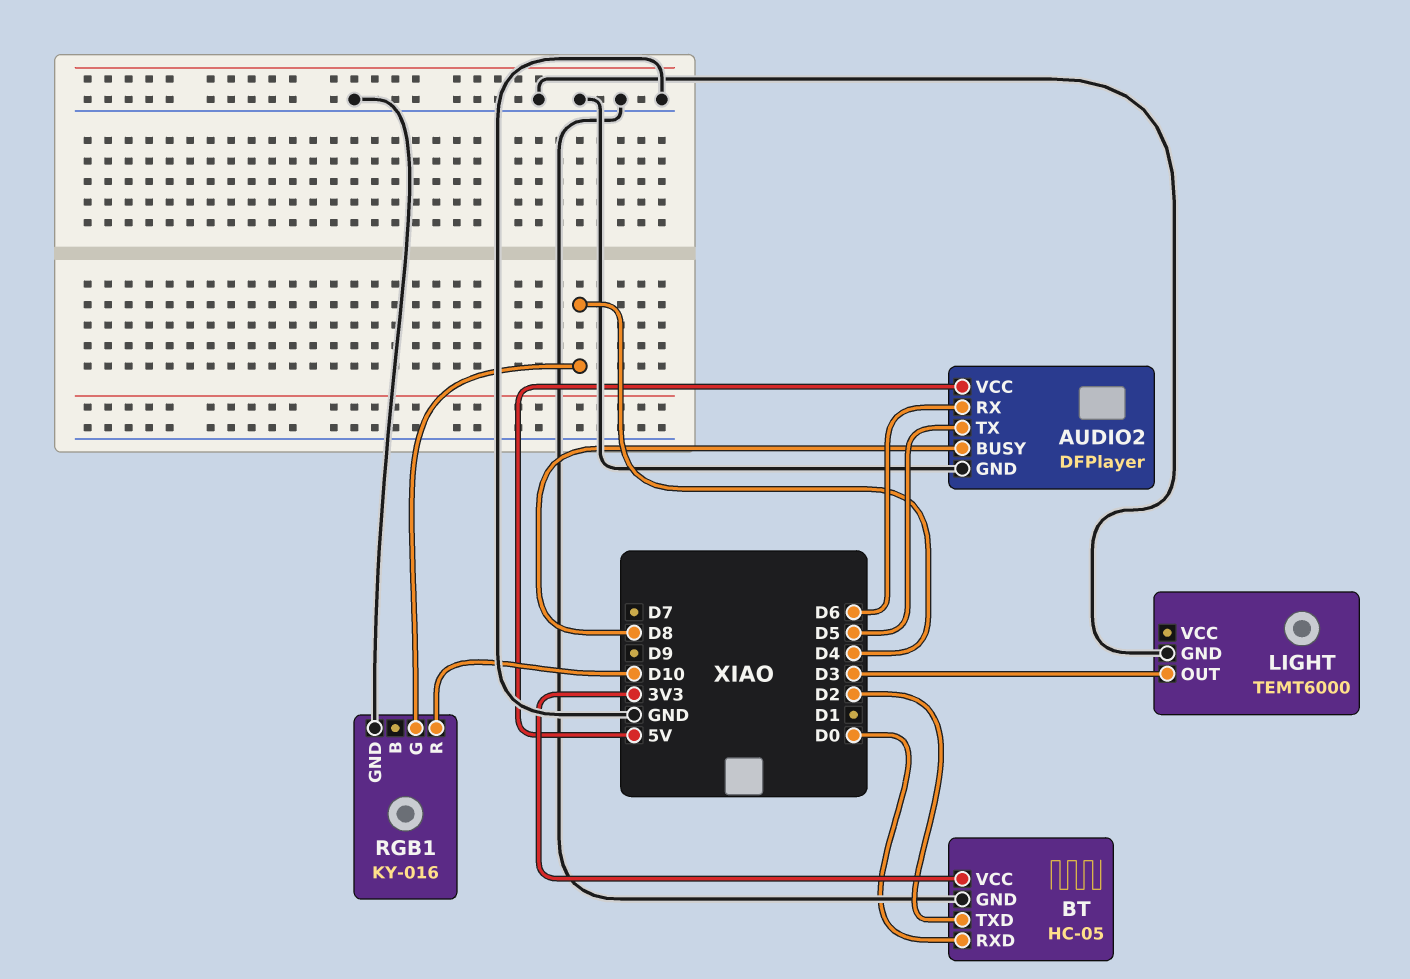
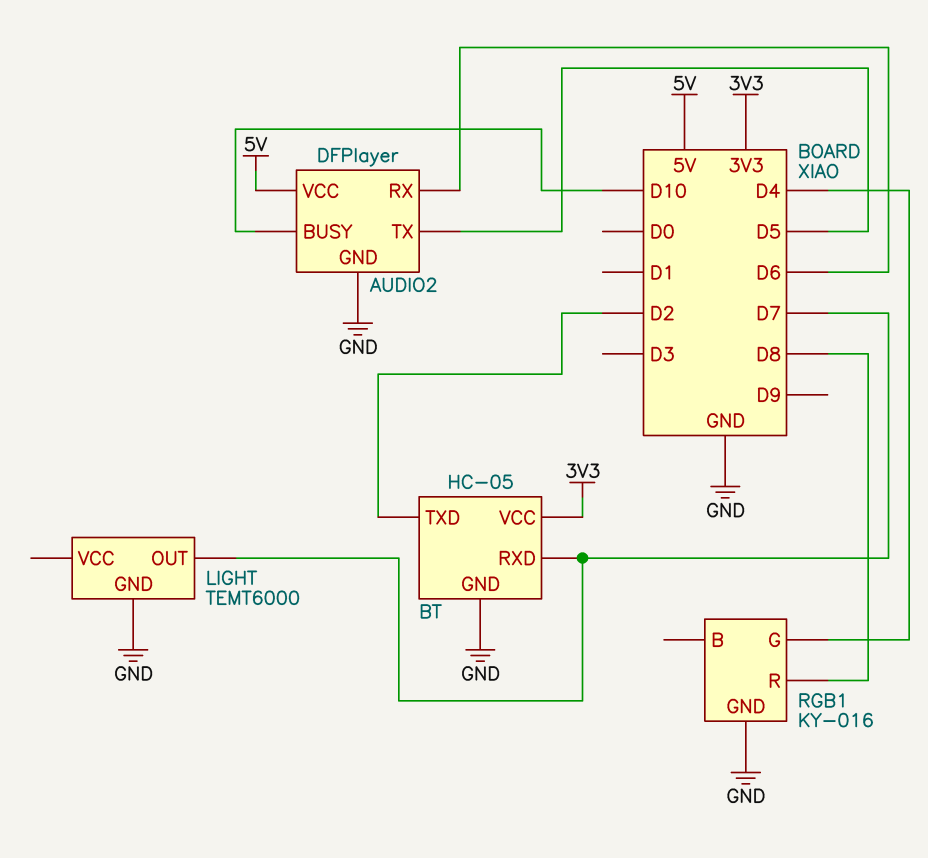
AUDIO2 pin BUSY: D8 -> D10
BT pin RXD: D0 -> D7
LIGHT pin OUT: D3 -> D7
RGB1 pin R: D10 -> D8

